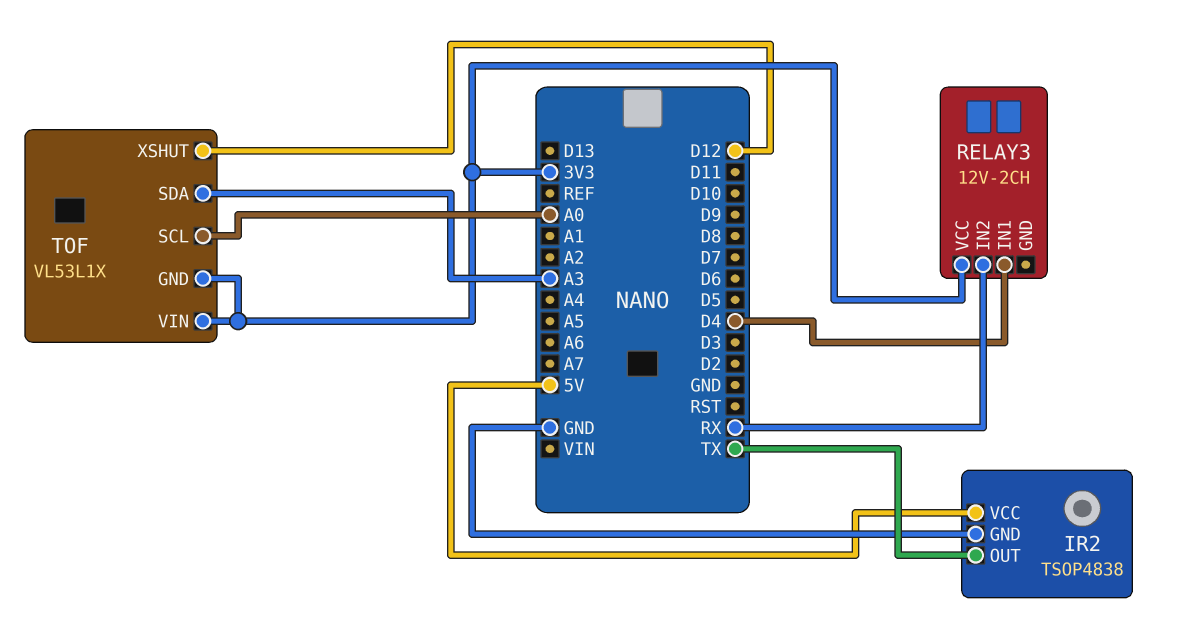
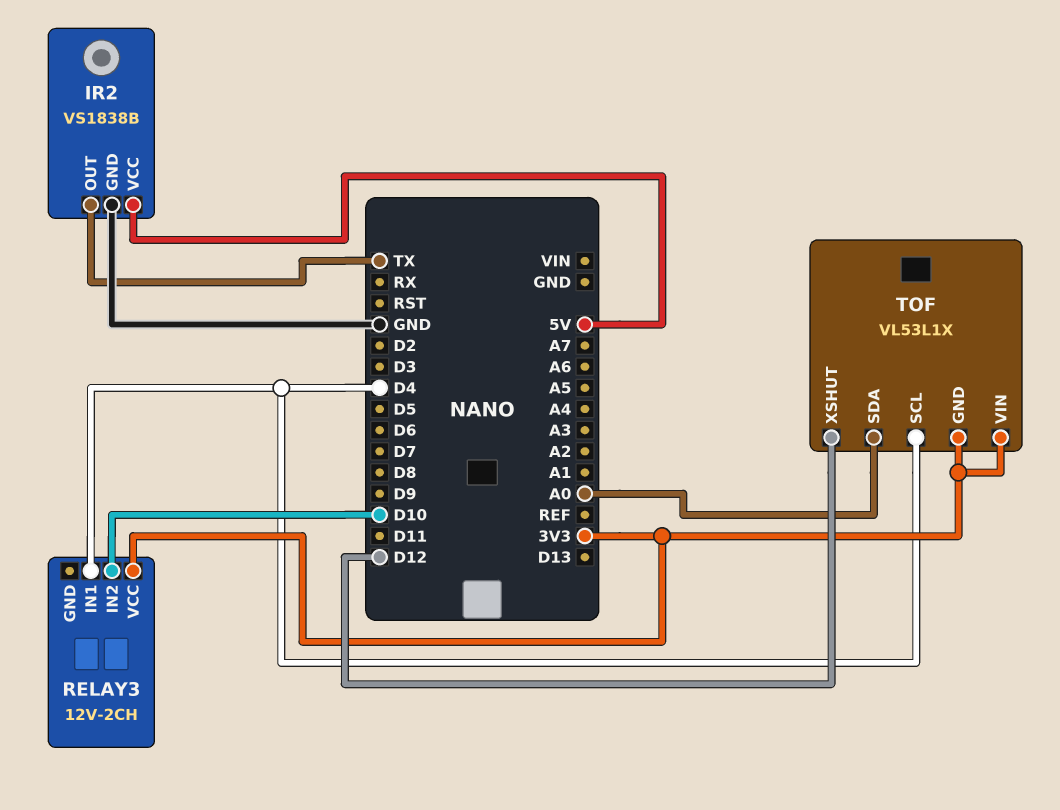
IR2: TSOP4838 -> VS1838B
RELAY3 pin IN2: RX -> D10
TOF pin SCL: A0 -> D4
TOF pin SDA: A3 -> A0

